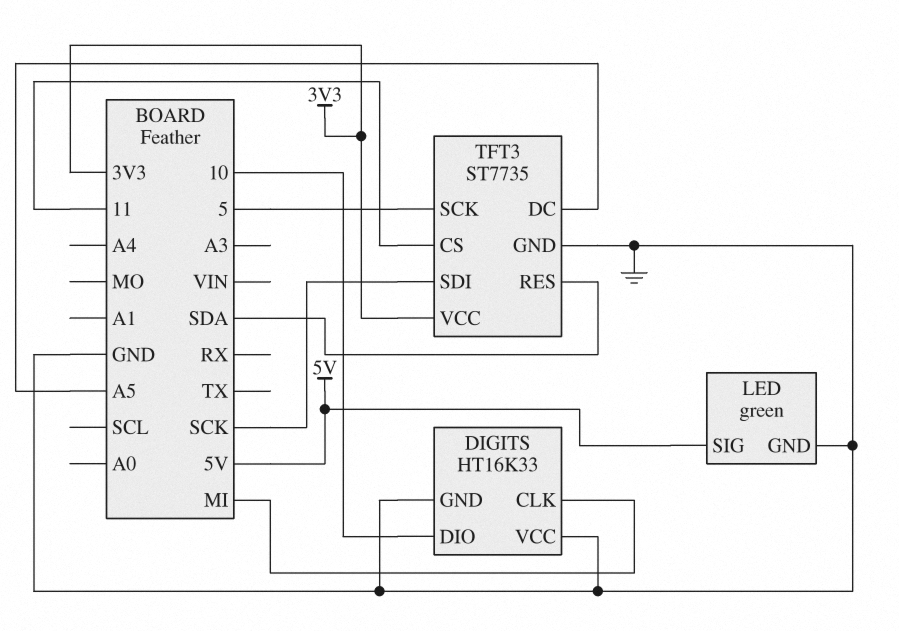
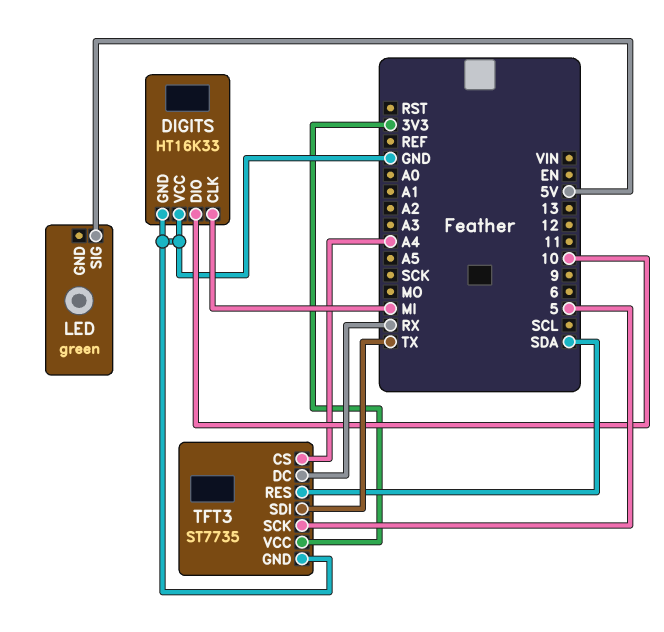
LED pin GND: GND -> none
TFT3 pin CS: 11 -> A4
TFT3 pin DC: A5 -> RX
TFT3 pin SDI: SCK -> TX

